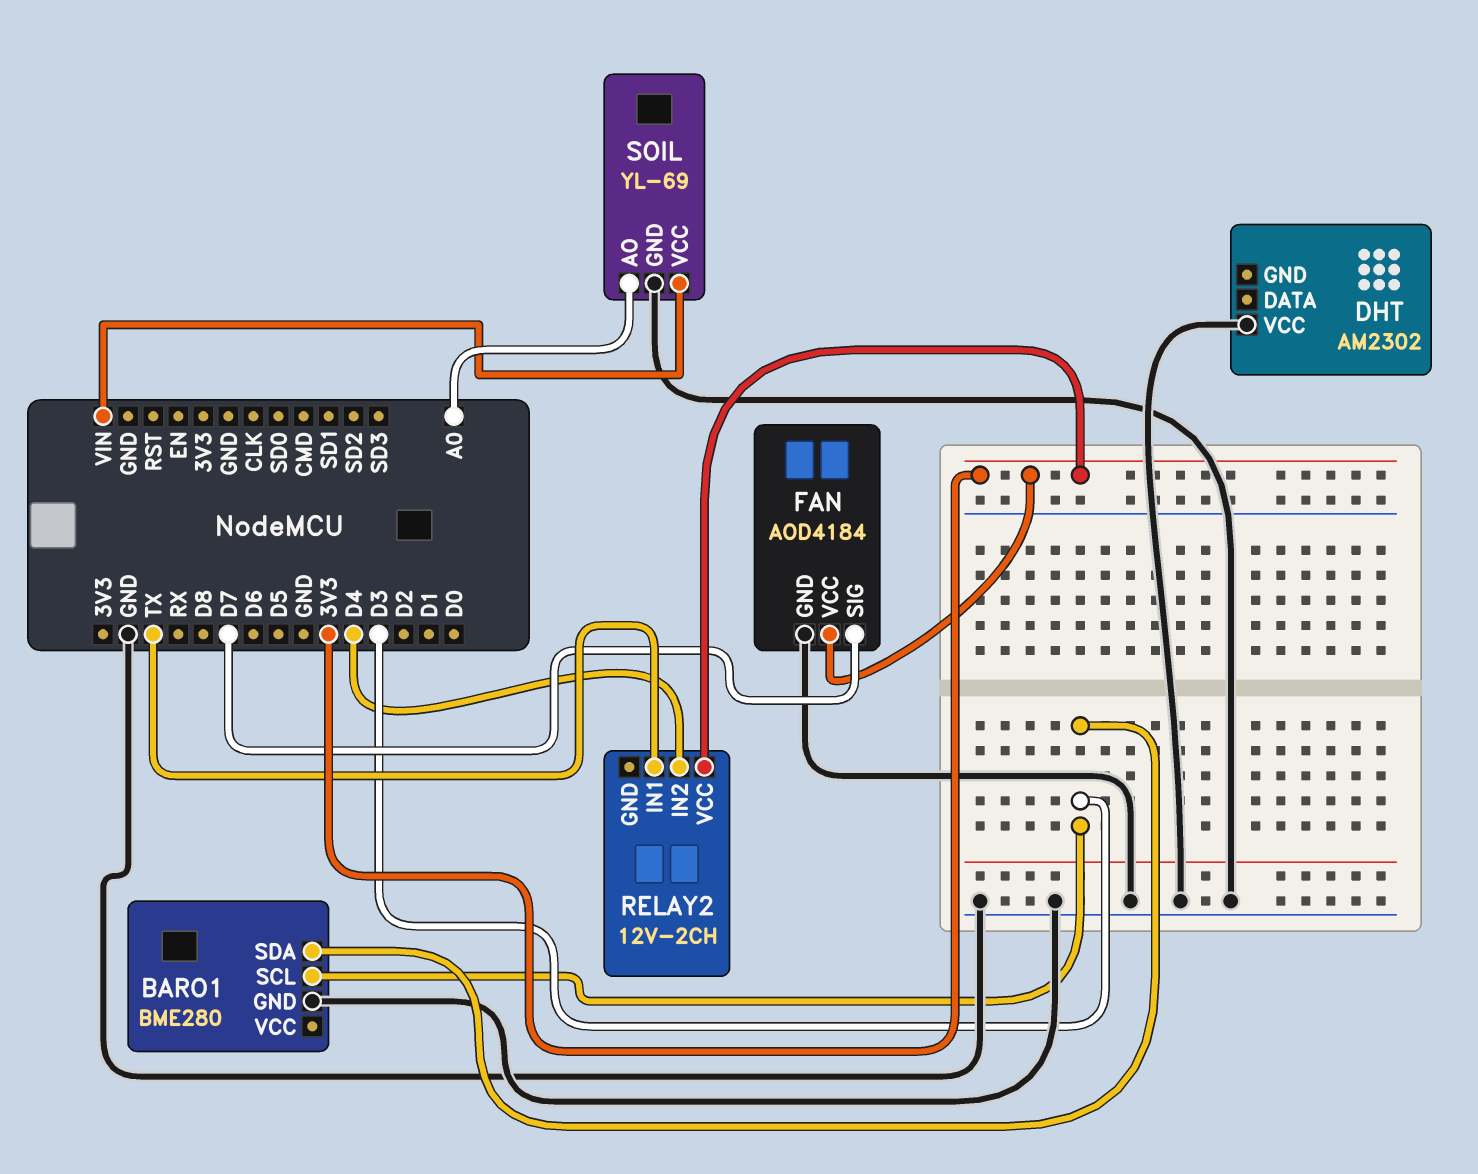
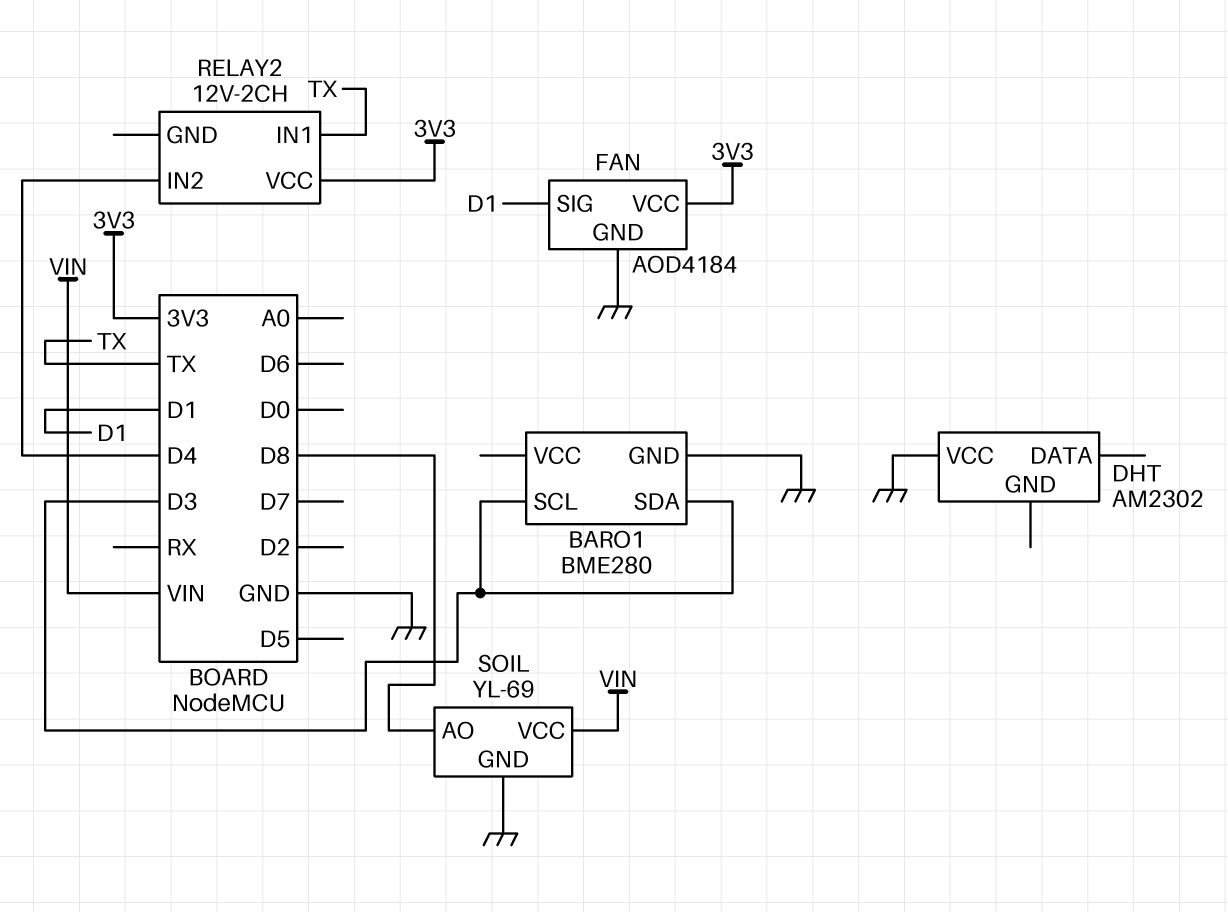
FAN pin SIG: D7 -> D1
SOIL pin AO: A0 -> D8

